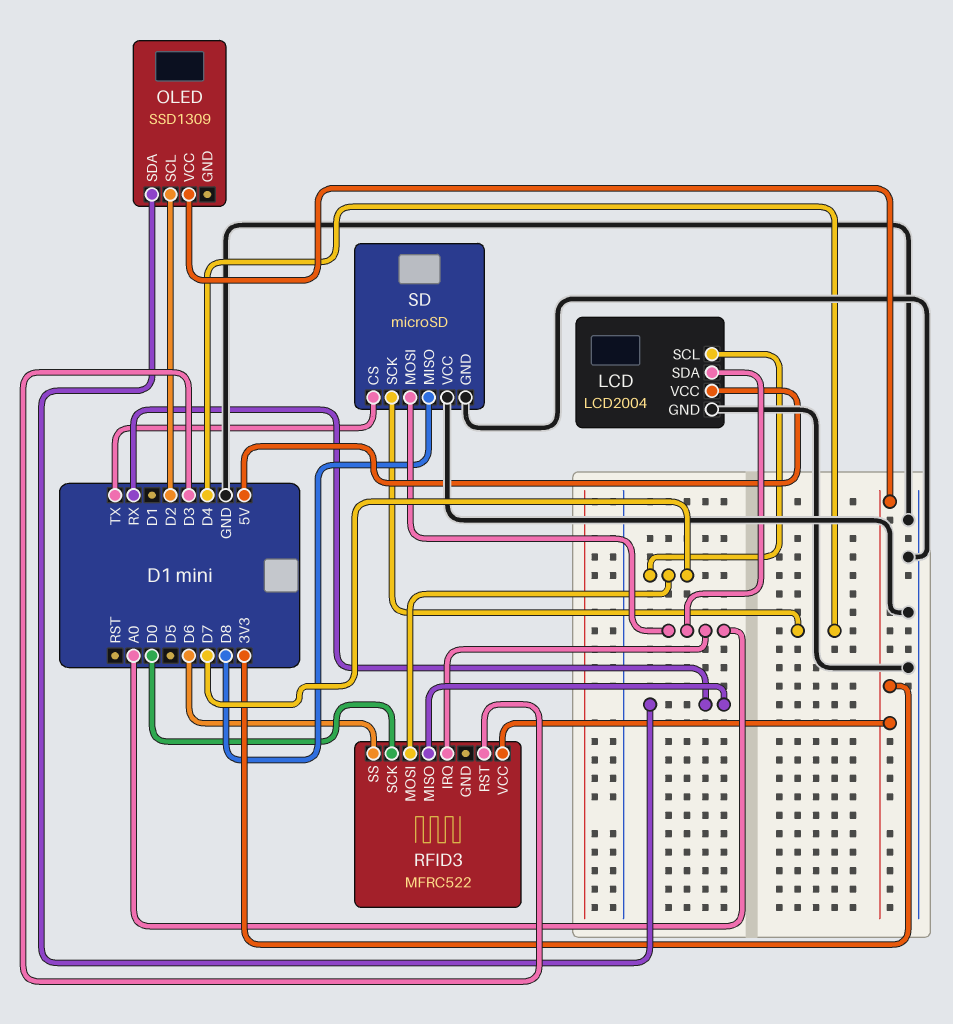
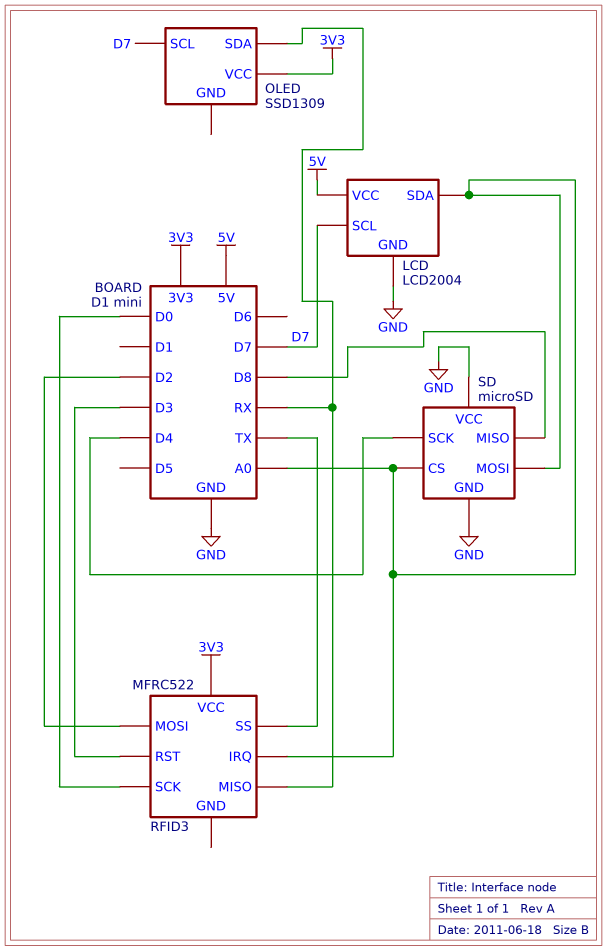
OLED pin SCL: D2 -> D7
RFID3 pin MOSI: D7 -> D2
RFID3 pin SS: D6 -> TX
SD pin CS: TX -> A0

